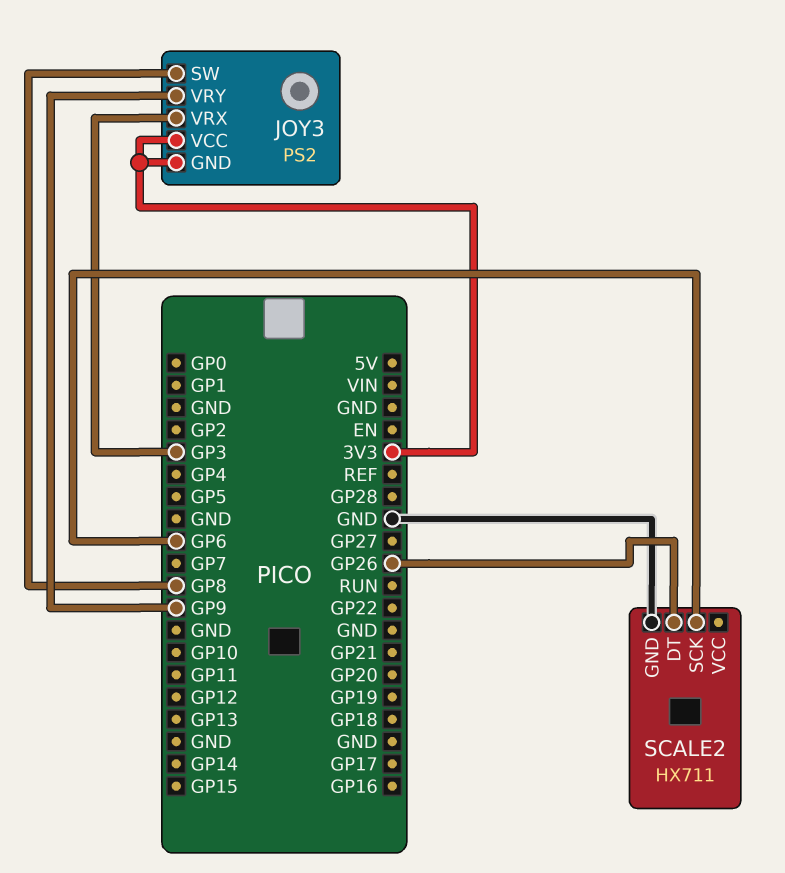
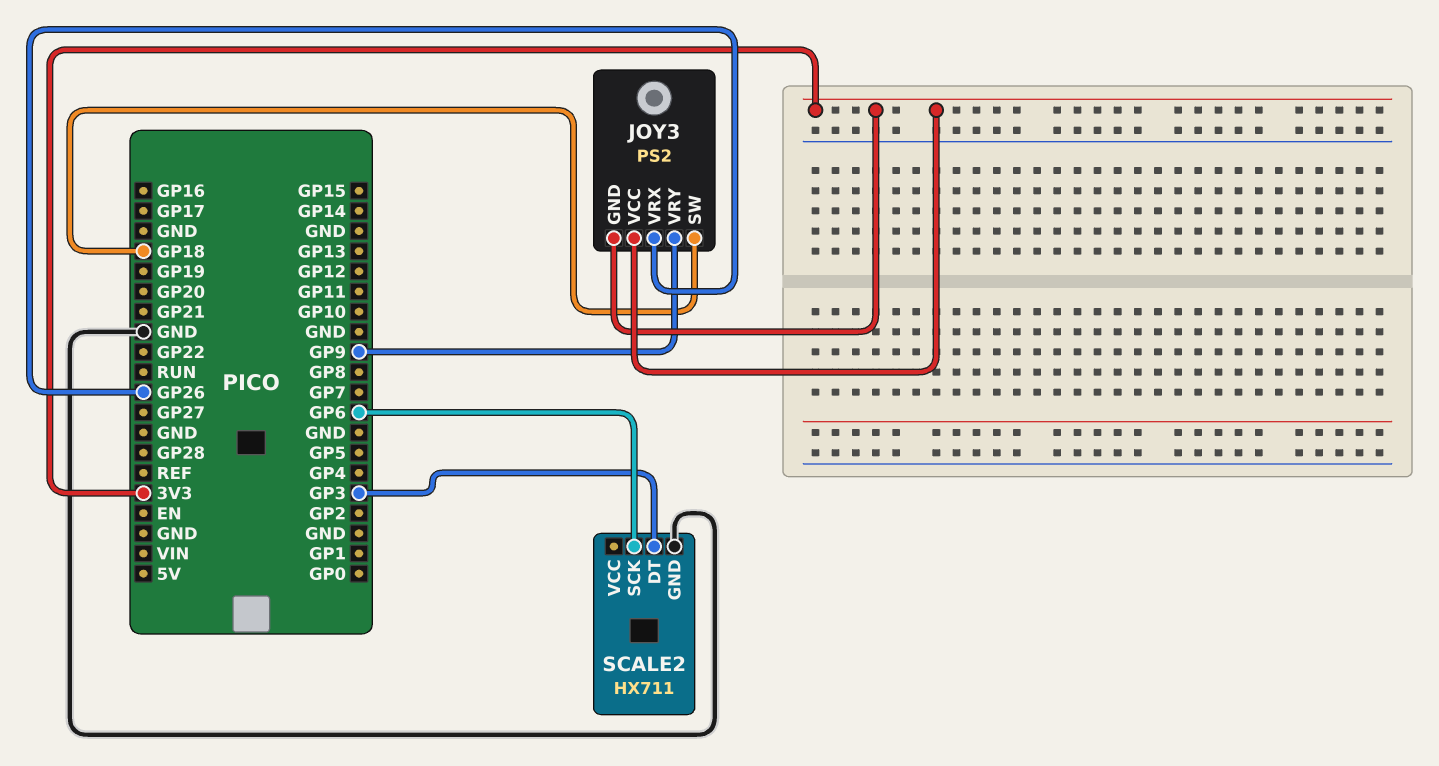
JOY3 pin SW: GP8 -> GP18
JOY3 pin VRX: GP3 -> GP26
SCALE2 pin DT: GP26 -> GP3

